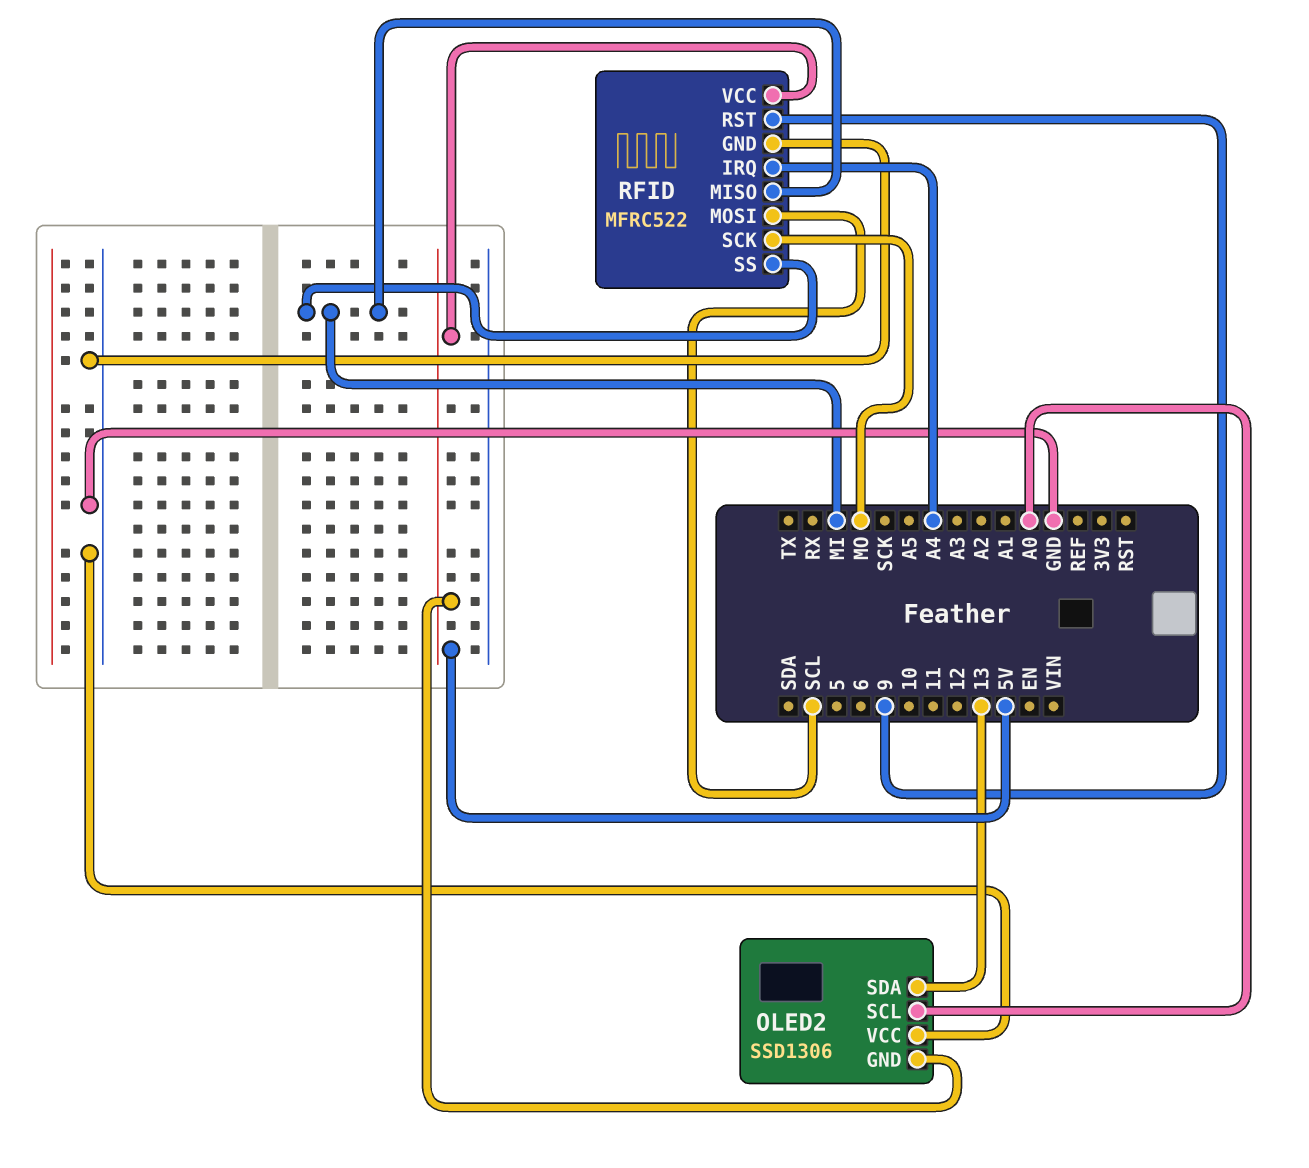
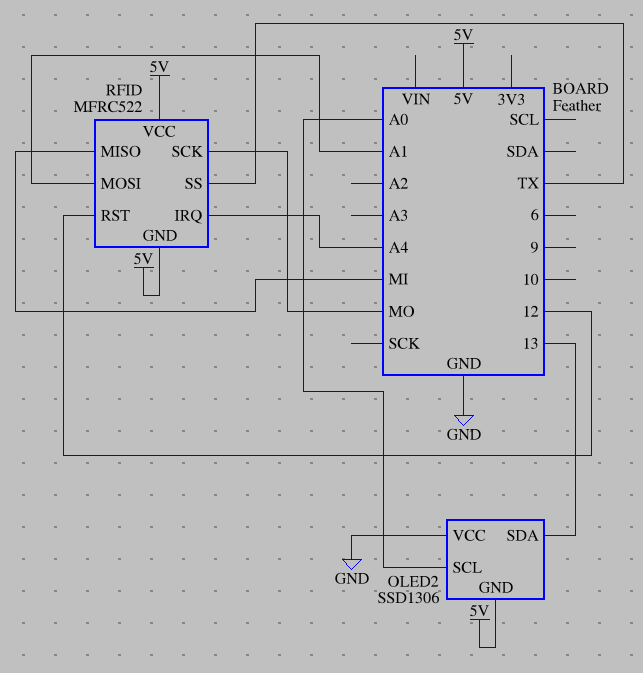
RFID pin GND: GND -> 5V
RFID pin MOSI: SCL -> A1
RFID pin RST: 9 -> 12
RFID pin SS: MI -> TX

